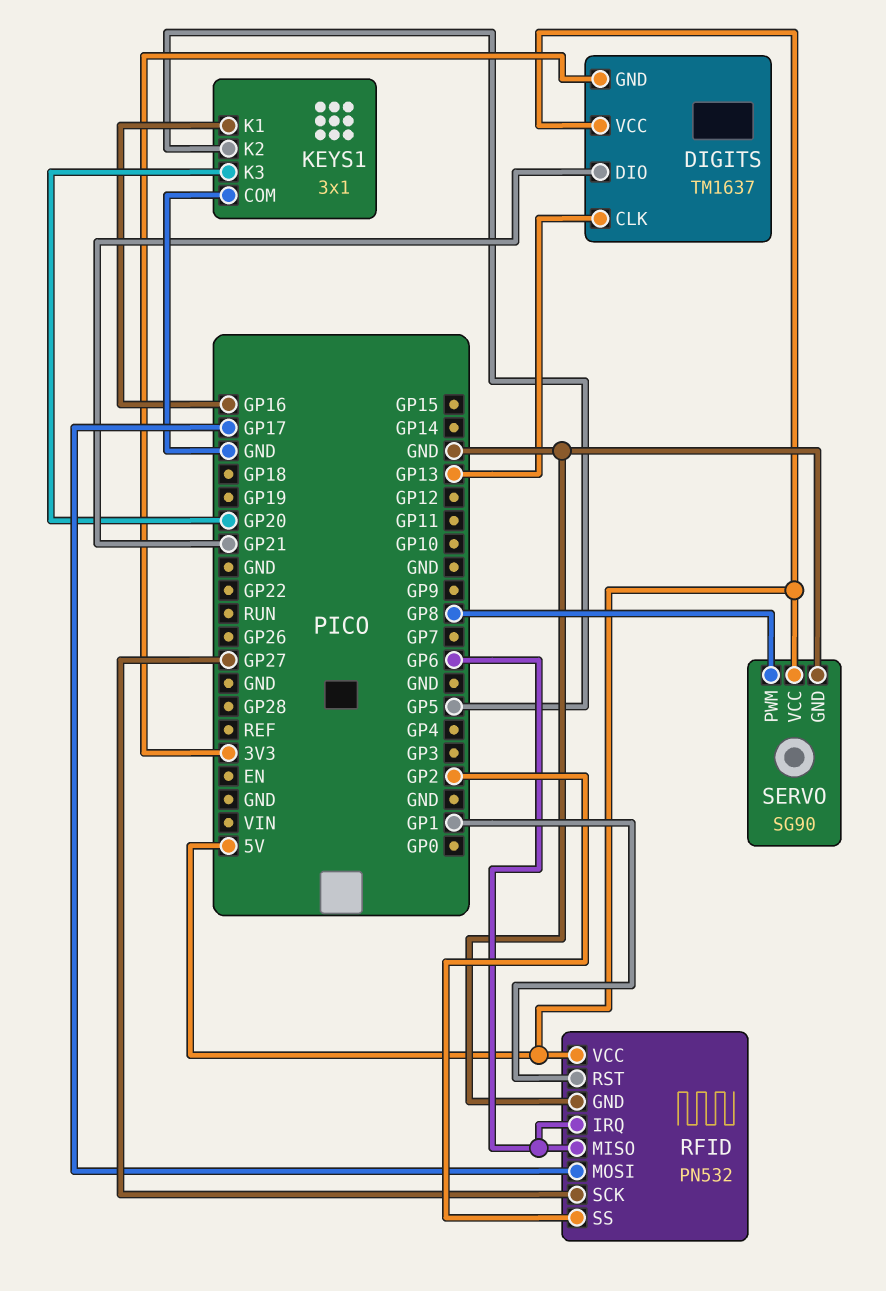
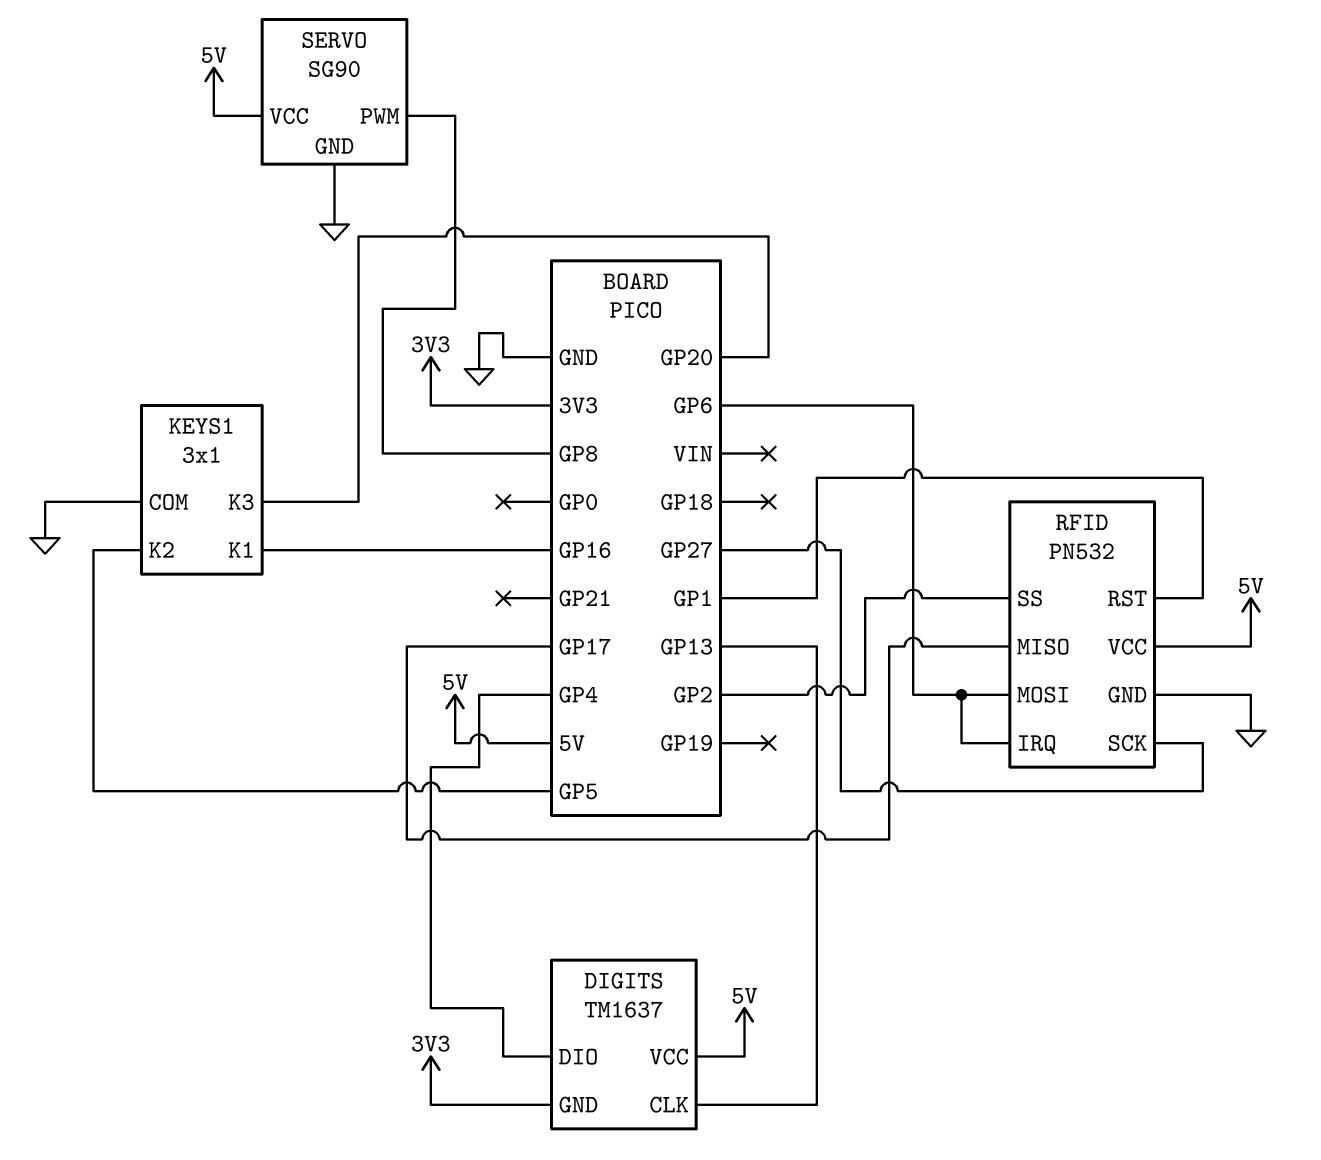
DIGITS pin DIO: GP21 -> GP4
RFID pin MISO: GP6 -> GP17
RFID pin MOSI: GP17 -> GP6

